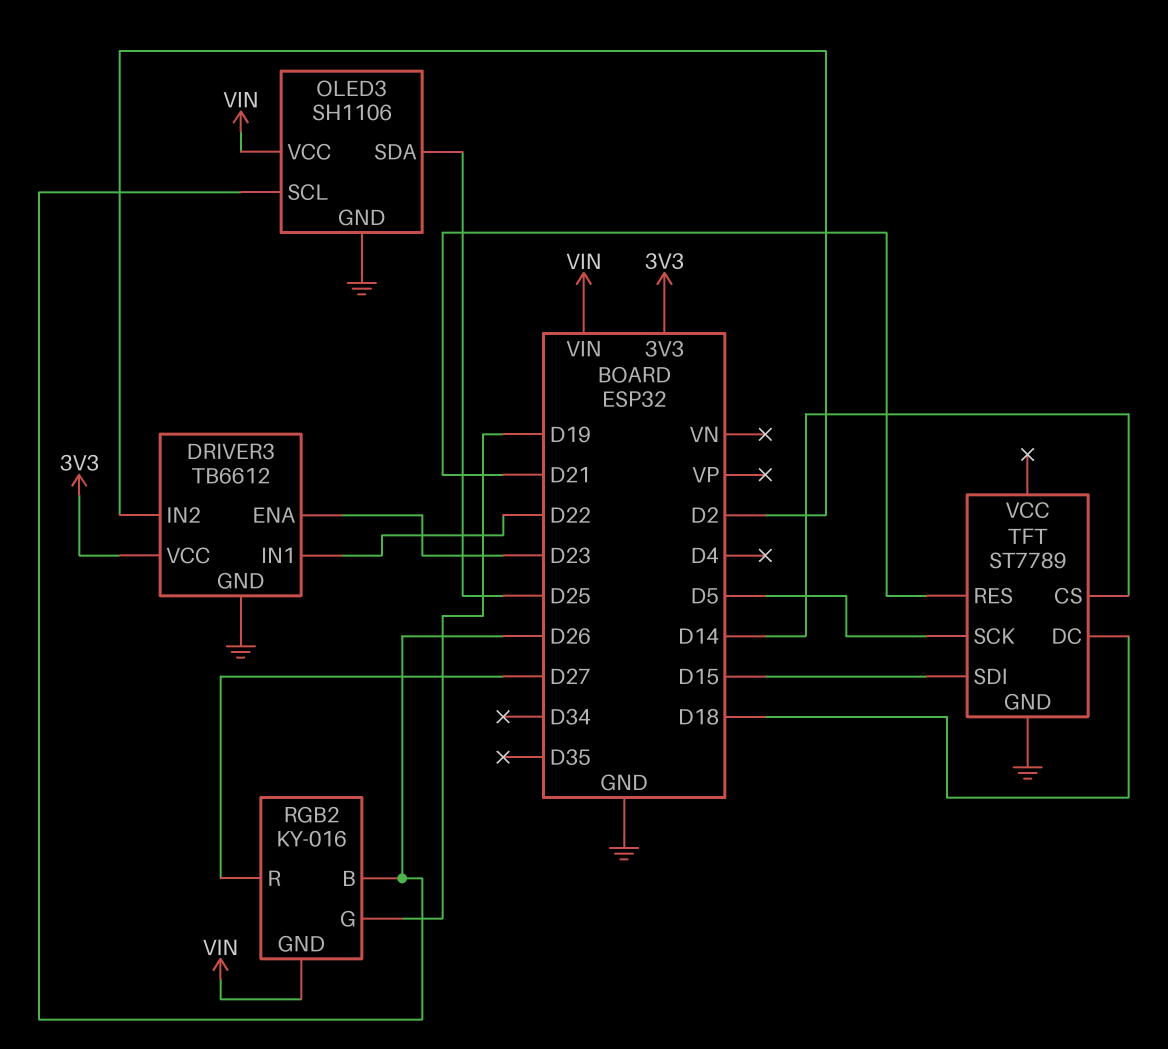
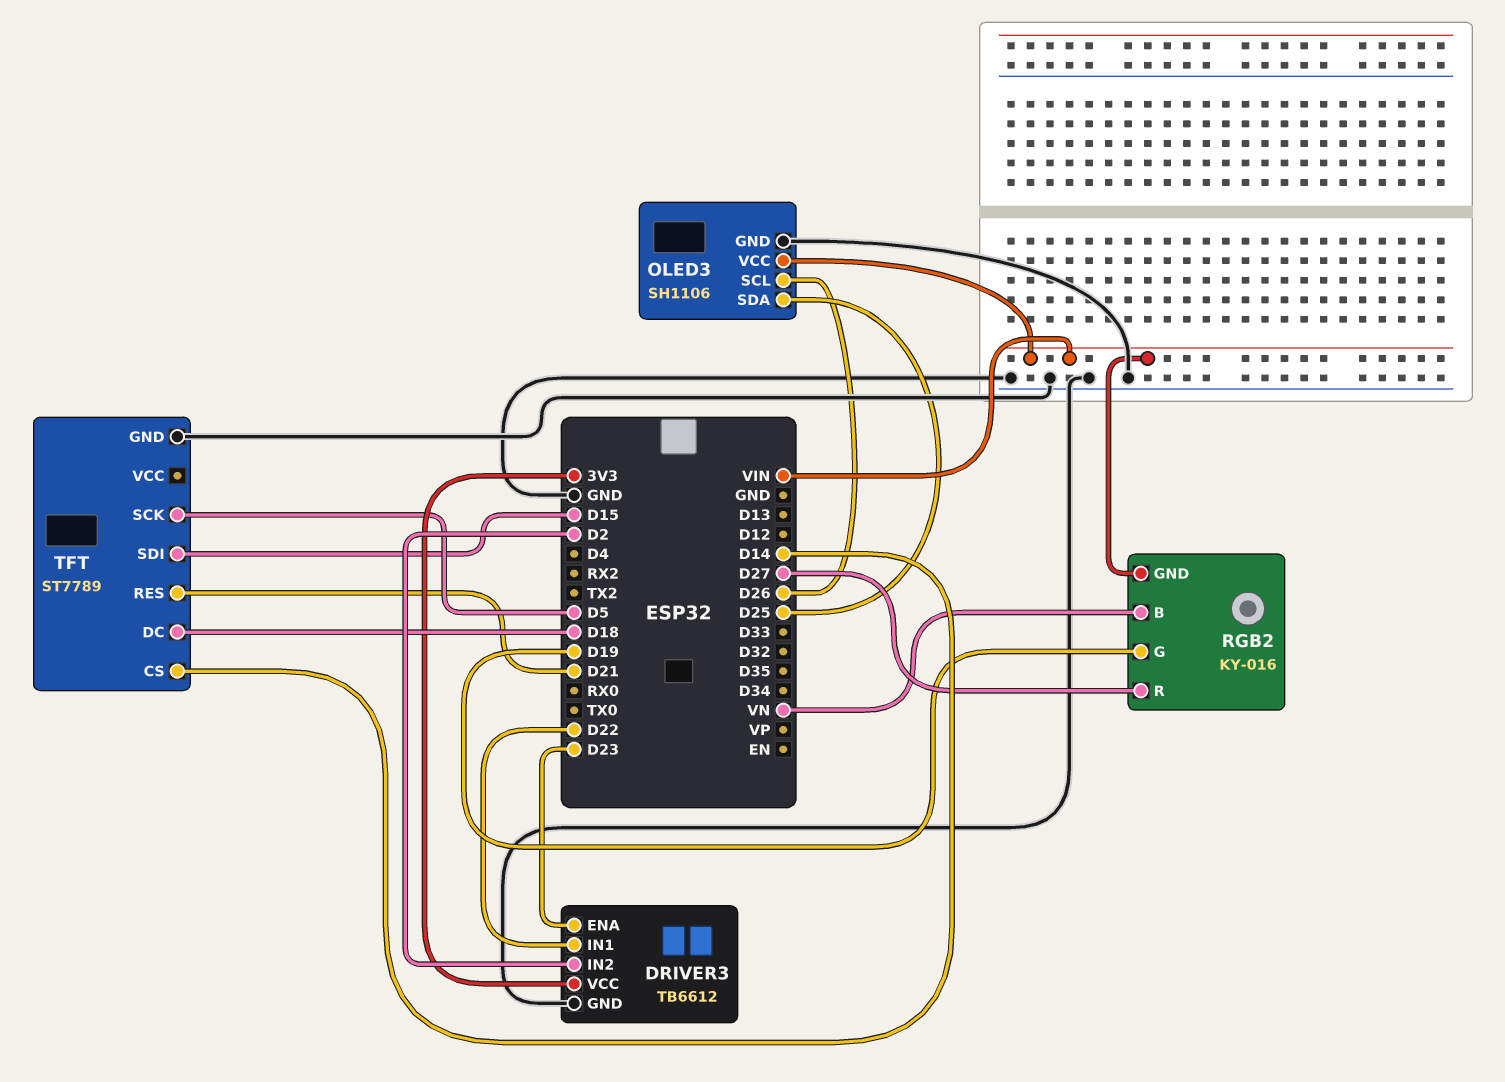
RGB2 pin B: D26 -> VN

